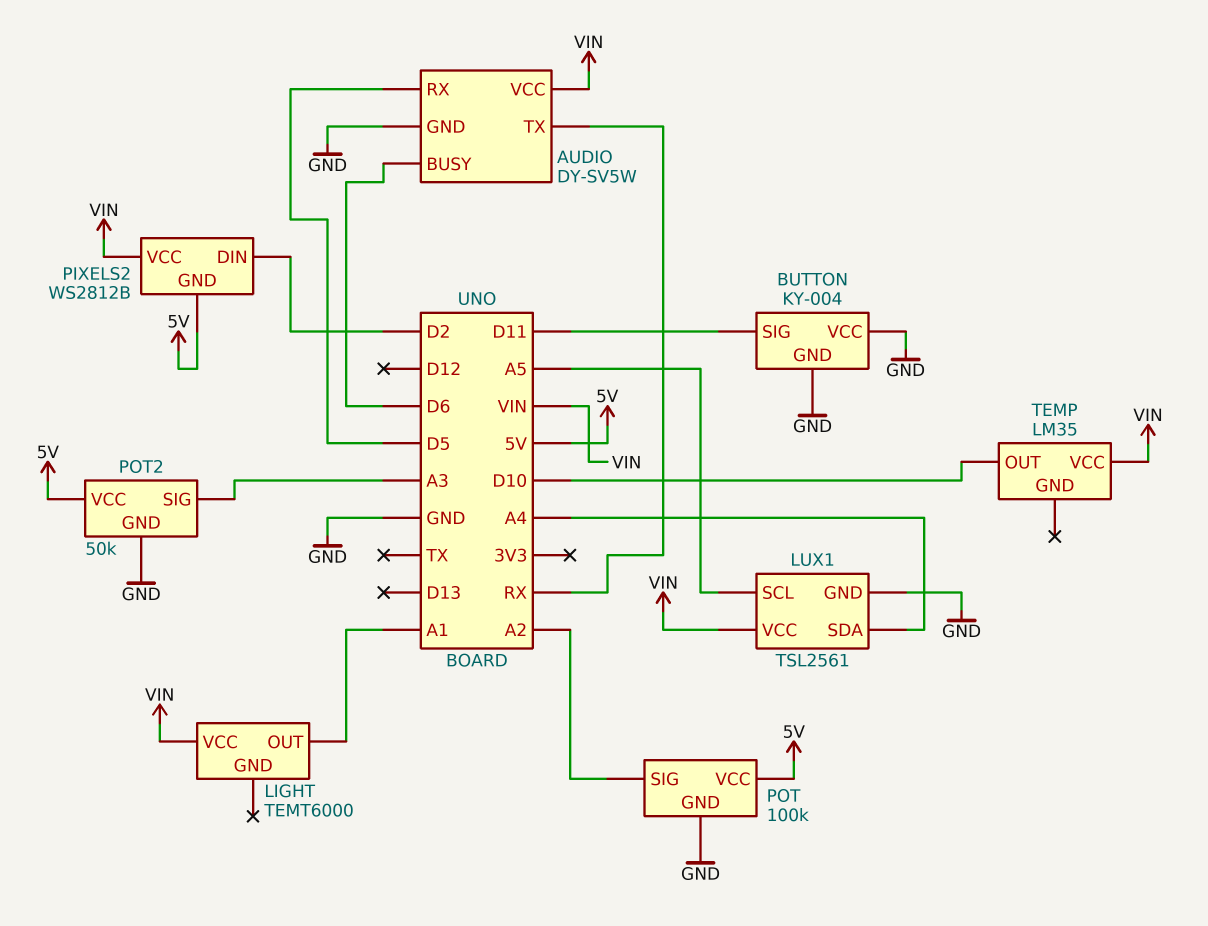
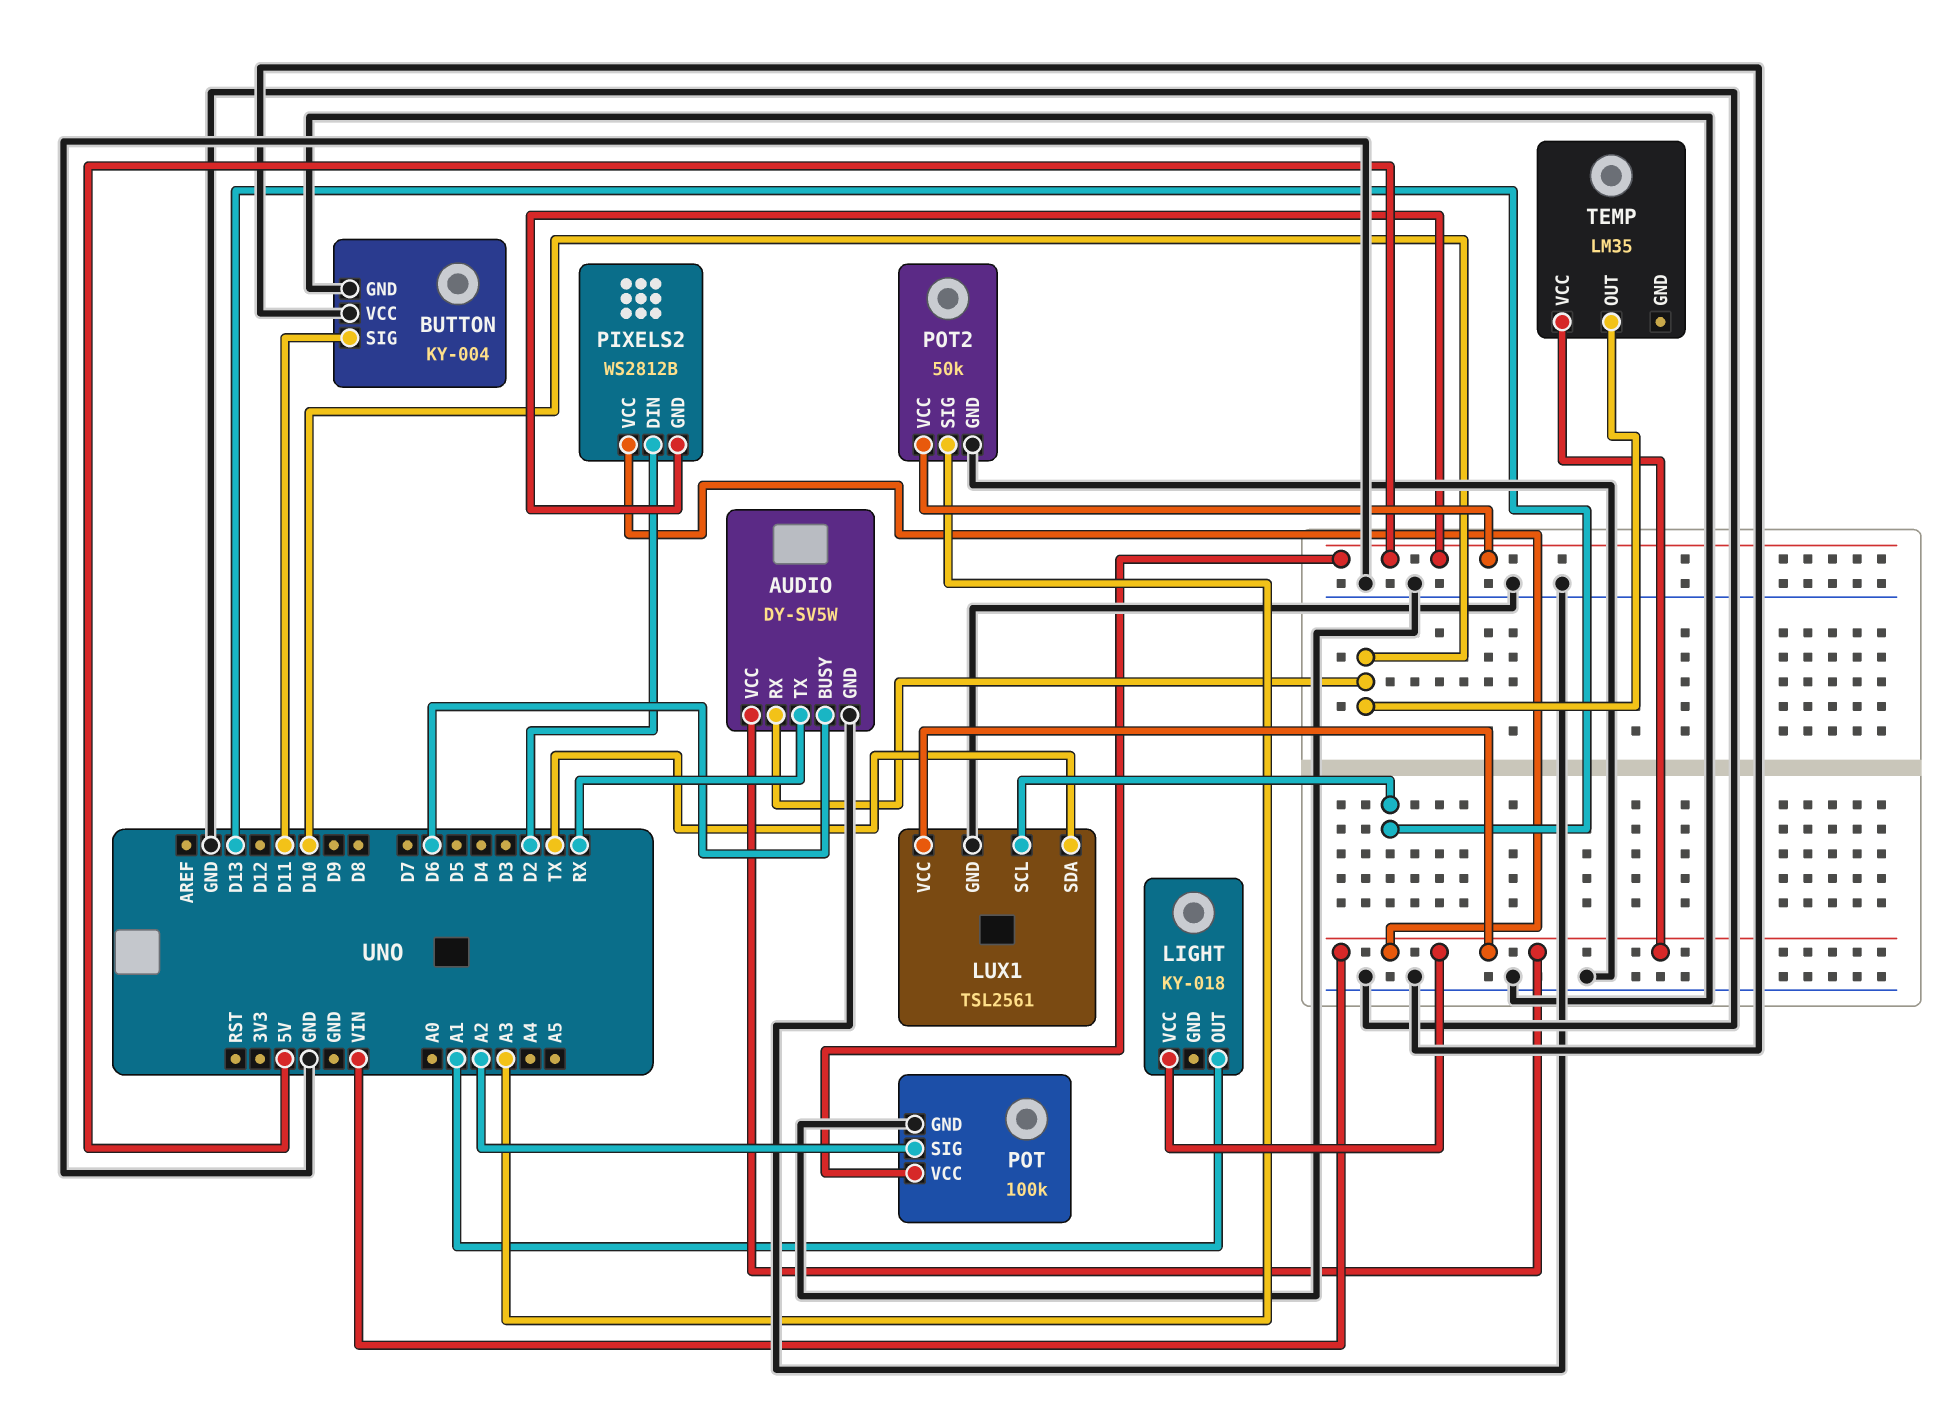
AUDIO pin RX: D5 -> D10
LIGHT: TEMT6000 -> KY-018
LUX1 pin SCL: A5 -> D13
LUX1 pin SDA: A4 -> TX

